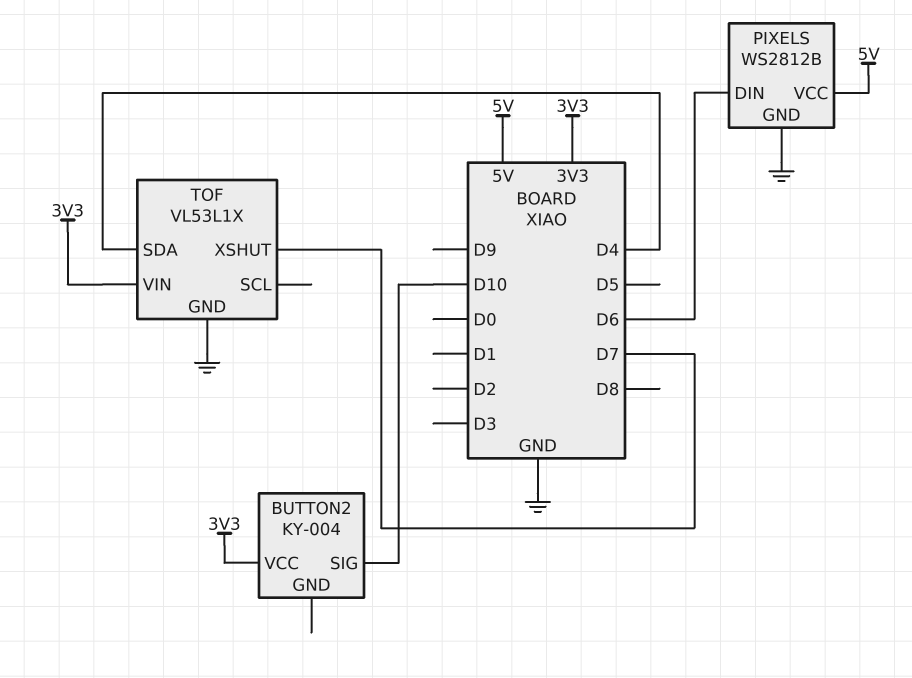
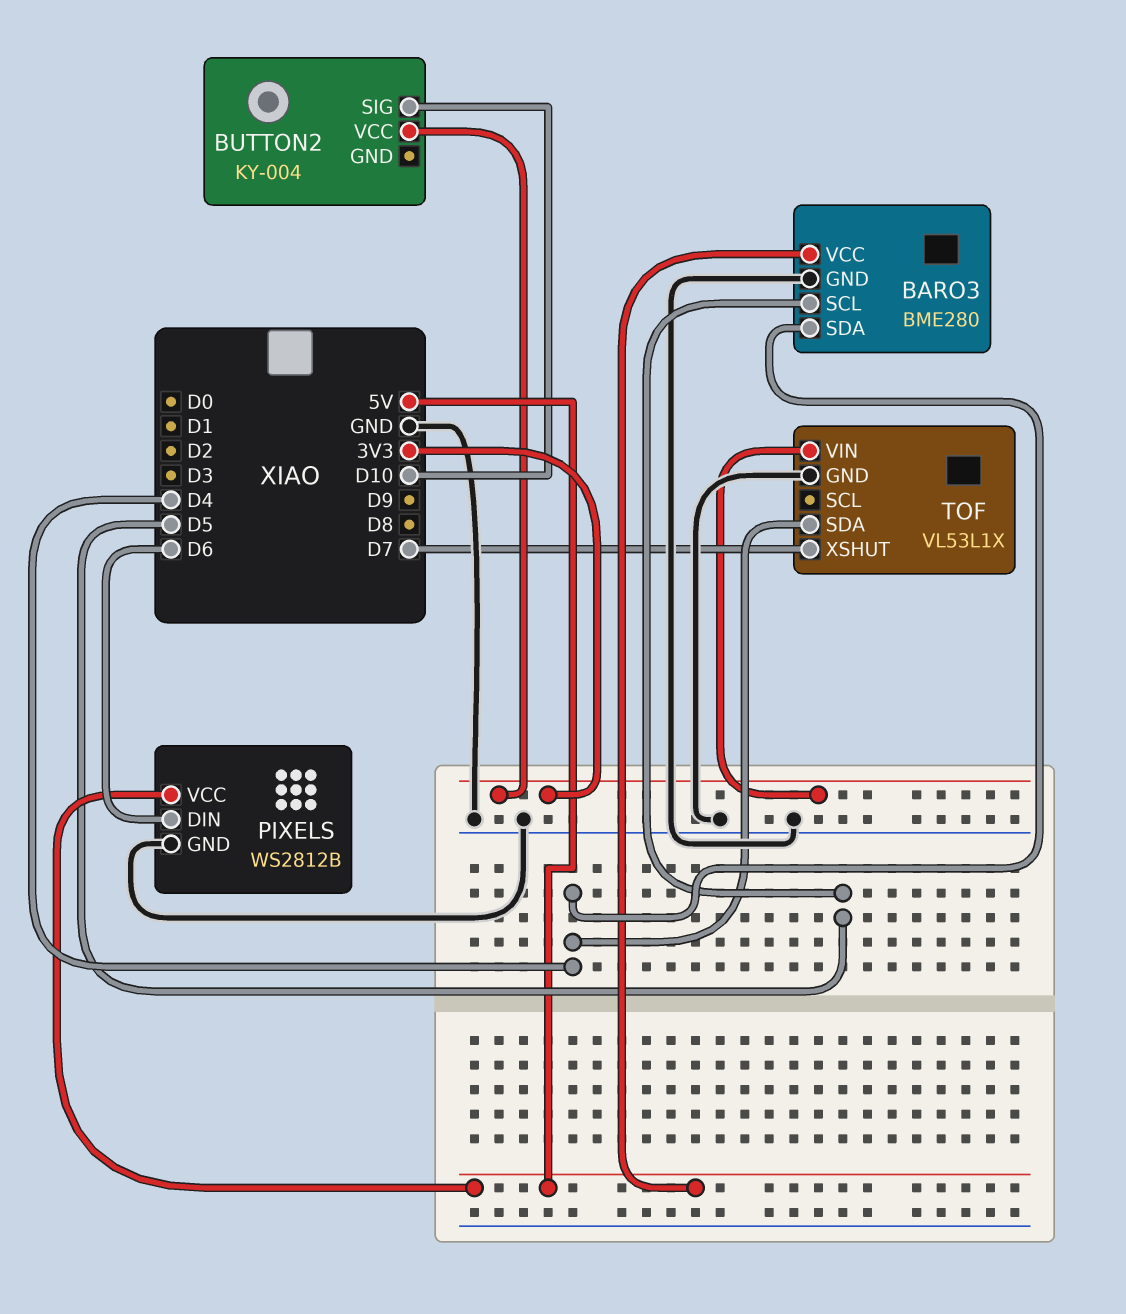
BARO3: none -> BME280
BARO3 pin GND: none -> GND
BARO3 pin SCL: none -> D5
BARO3 pin SDA: none -> D4
BARO3 pin VCC: none -> 5V

